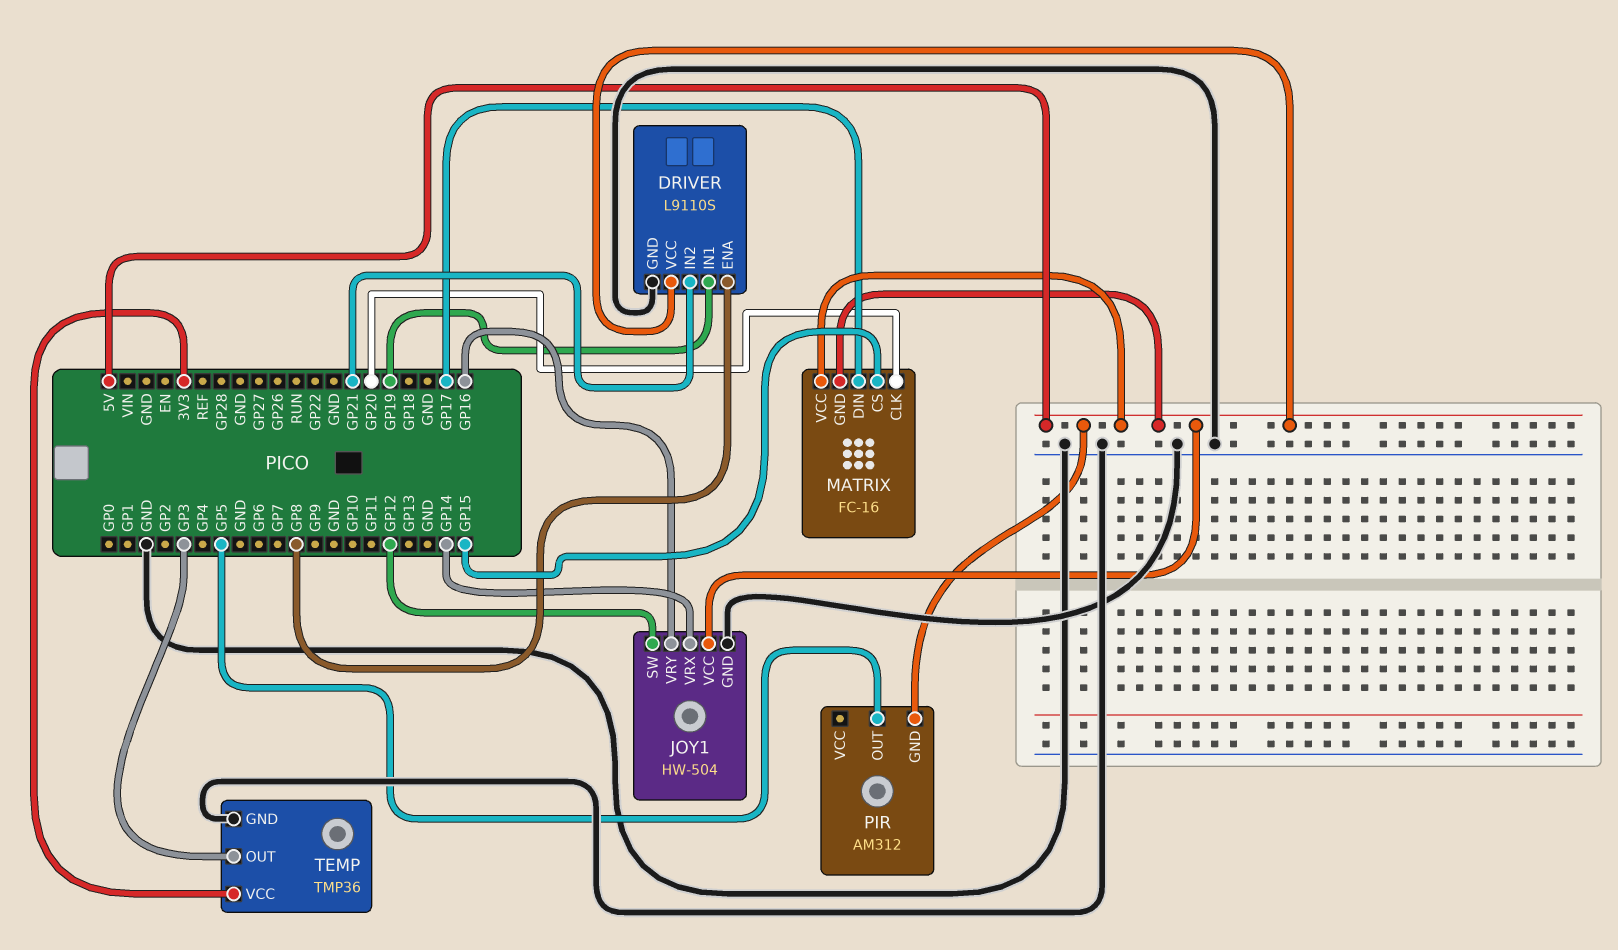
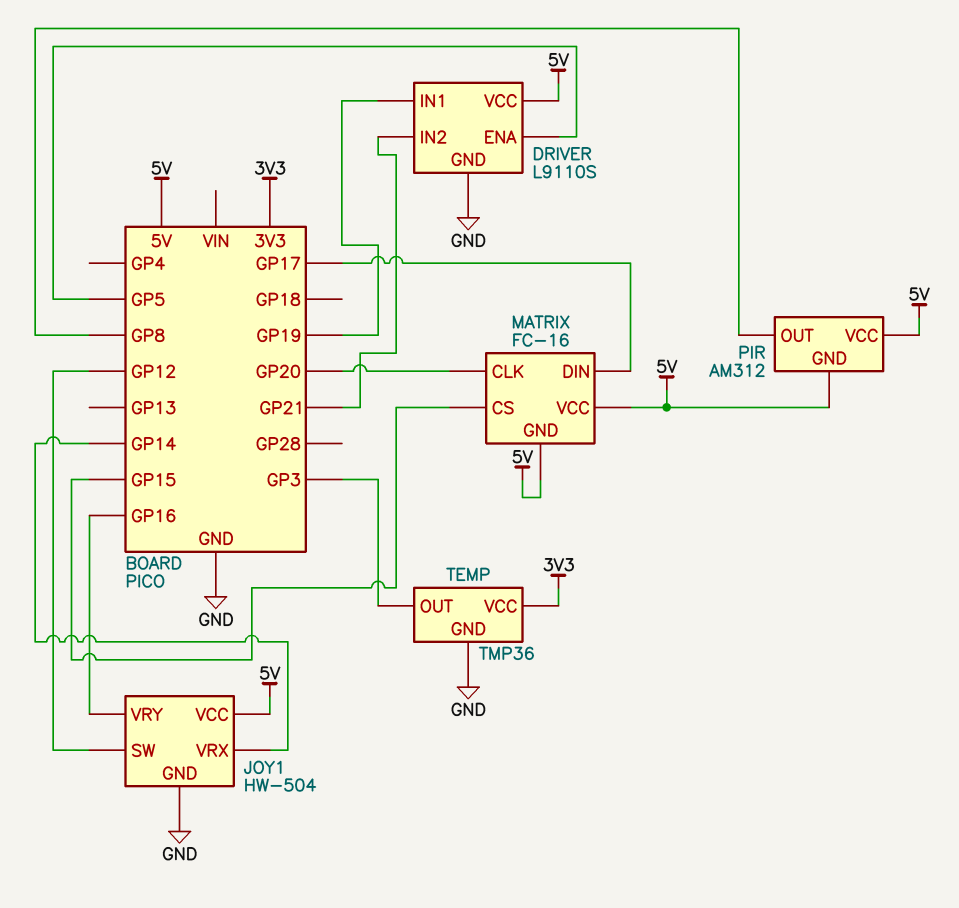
DRIVER pin ENA: GP8 -> GP5
PIR pin OUT: GP5 -> GP8
PIR pin VCC: none -> 5V

